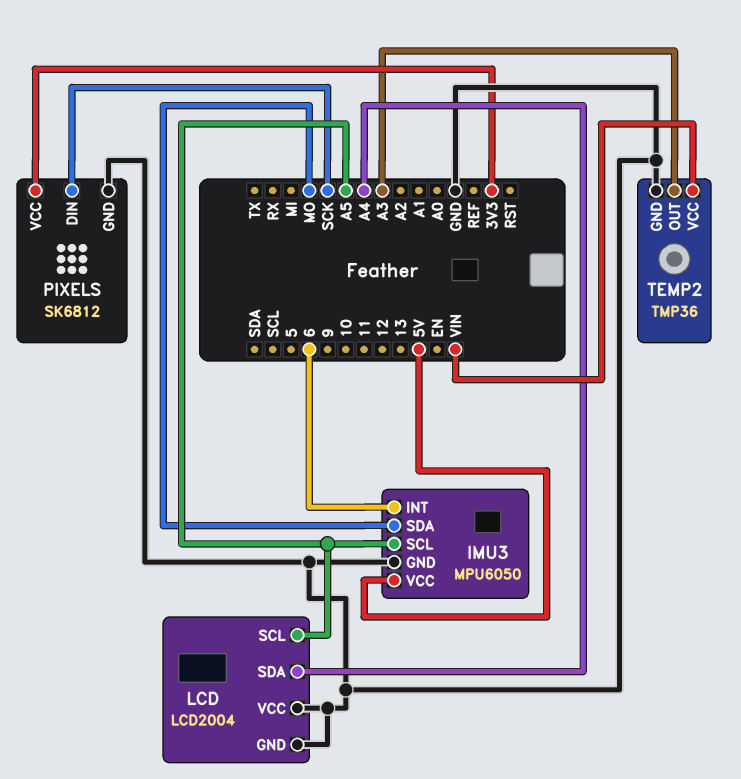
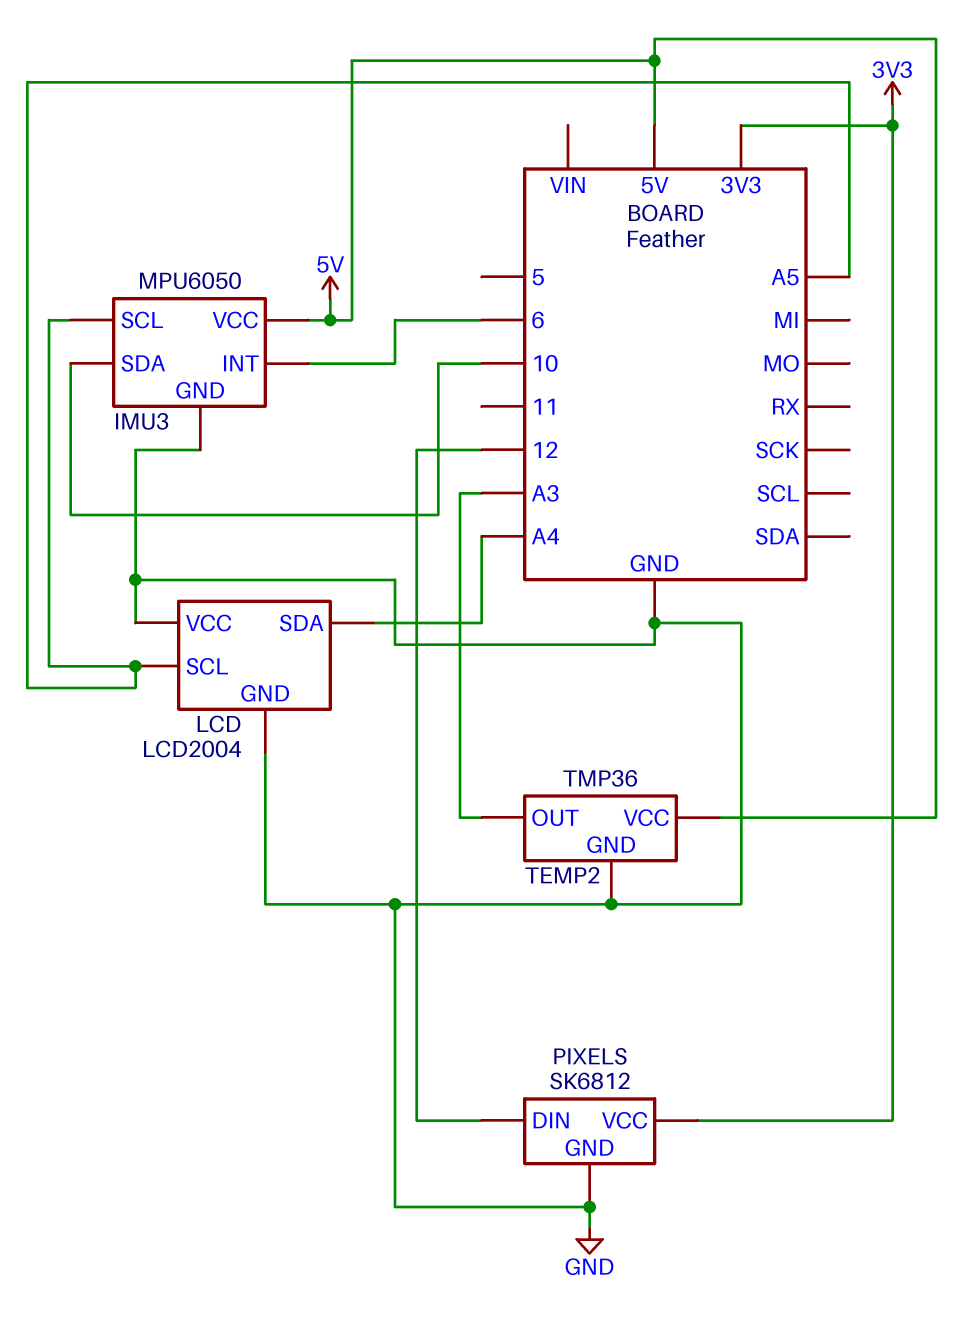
IMU3 pin SDA: MO -> 10
PIXELS pin DIN: SCK -> 12
TEMP2 pin VCC: VIN -> 5V

